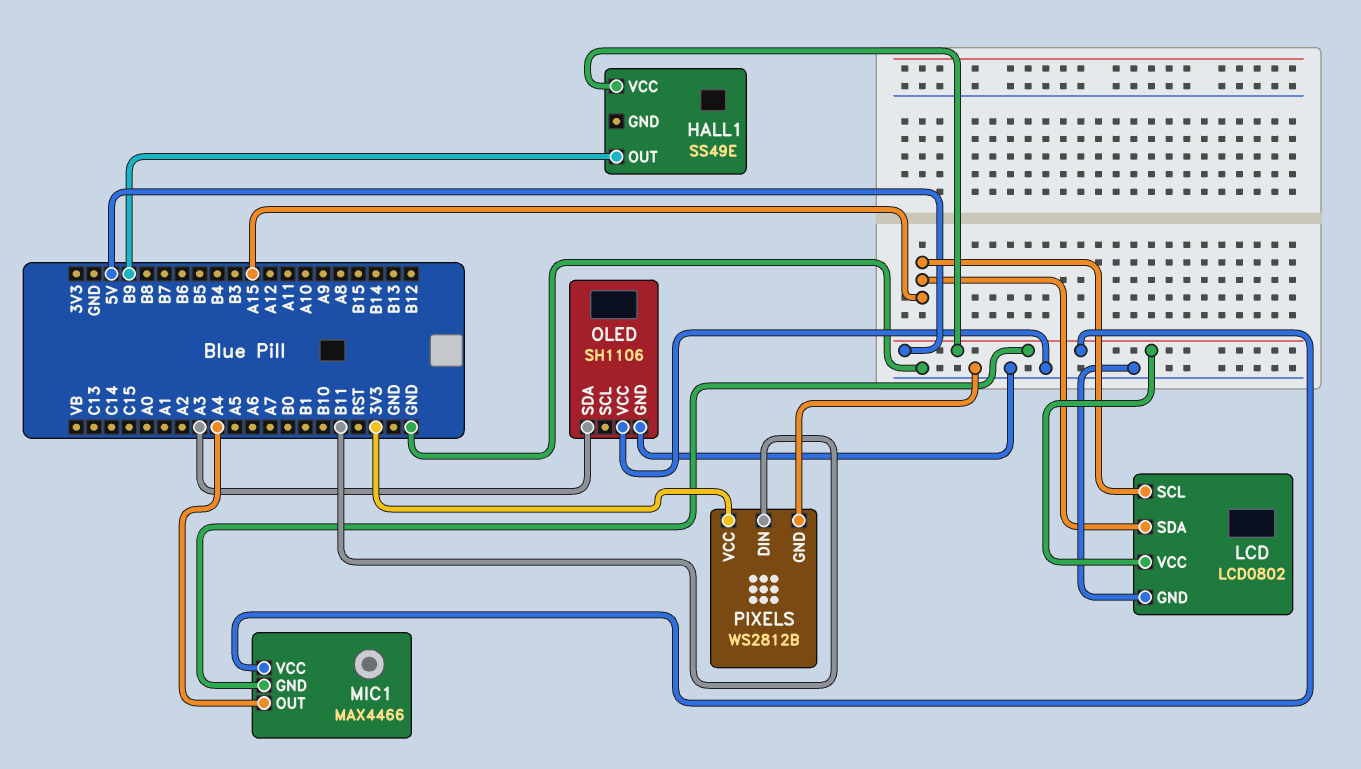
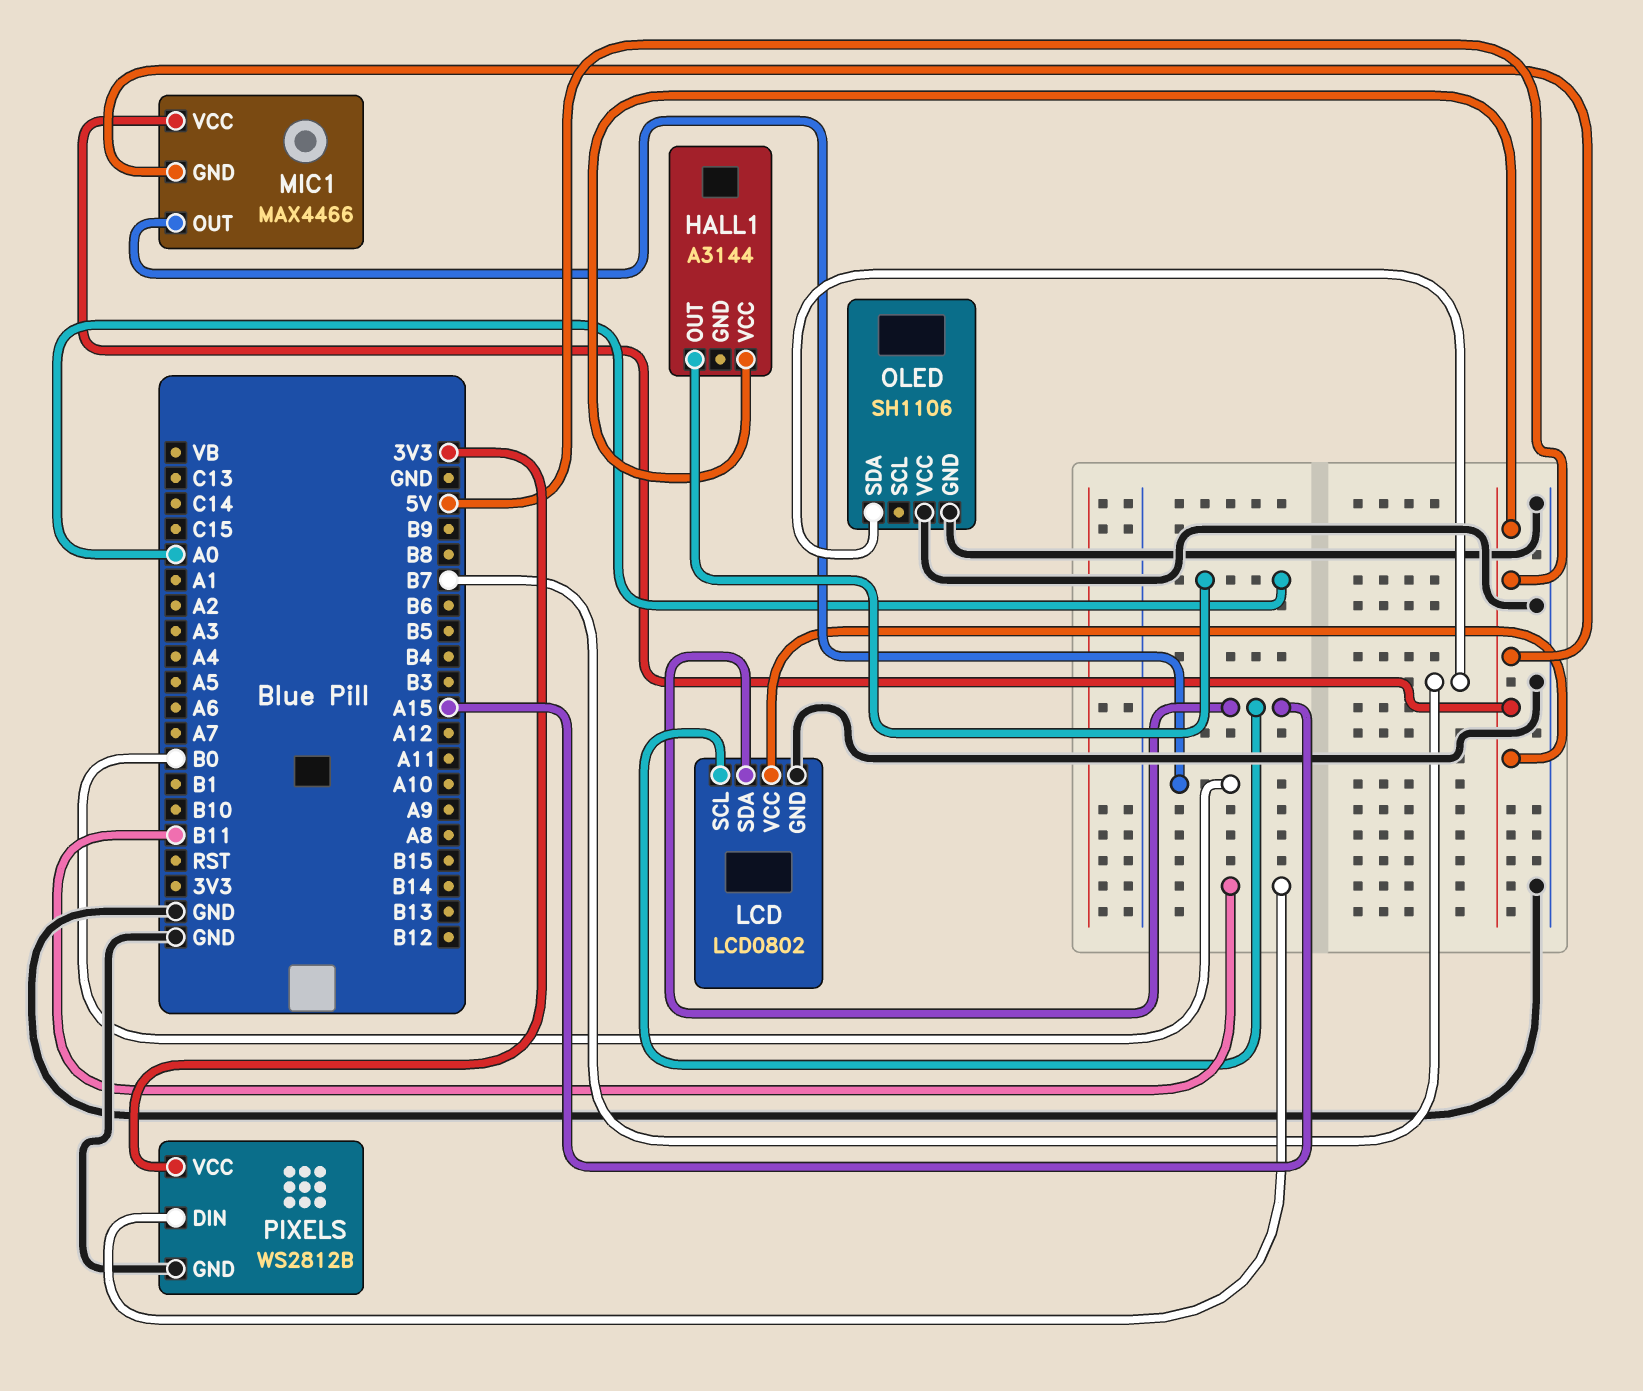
HALL1: SS49E -> A3144
HALL1 pin OUT: B9 -> A0
MIC1 pin OUT: A4 -> B0
OLED pin SDA: A3 -> B7

